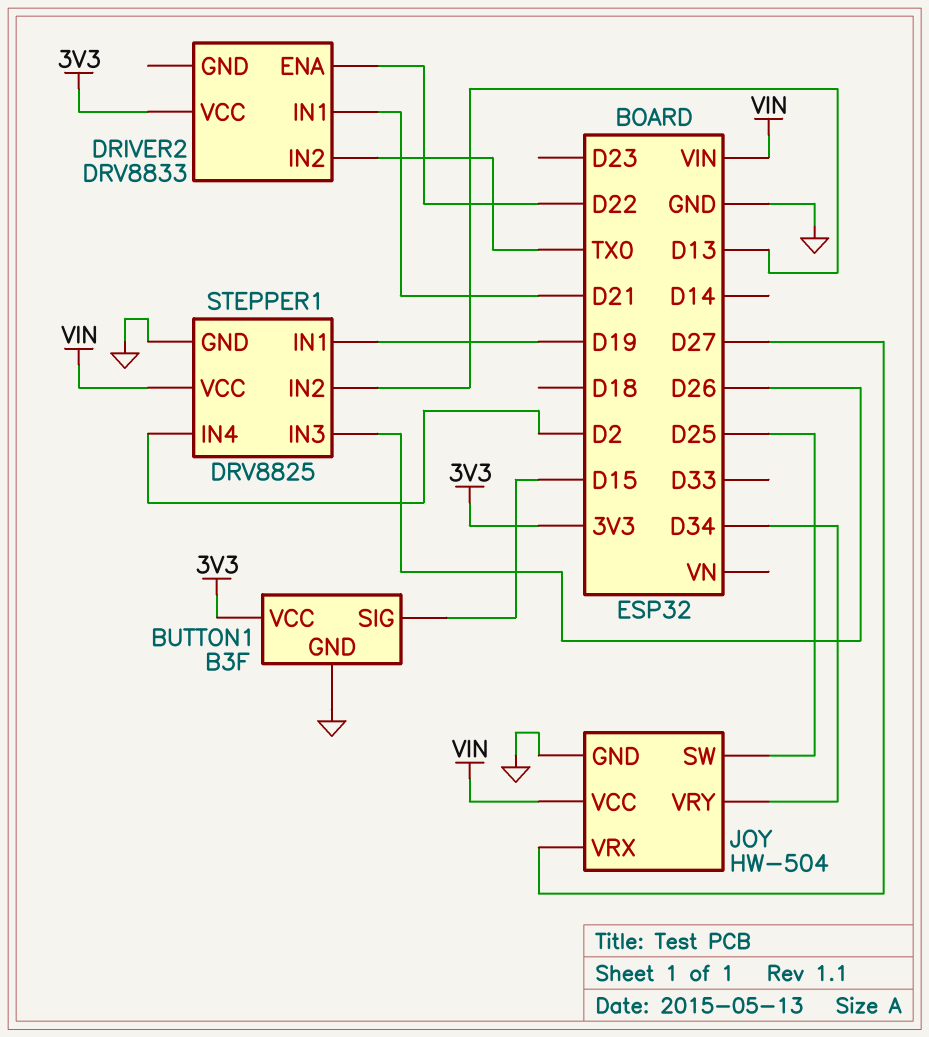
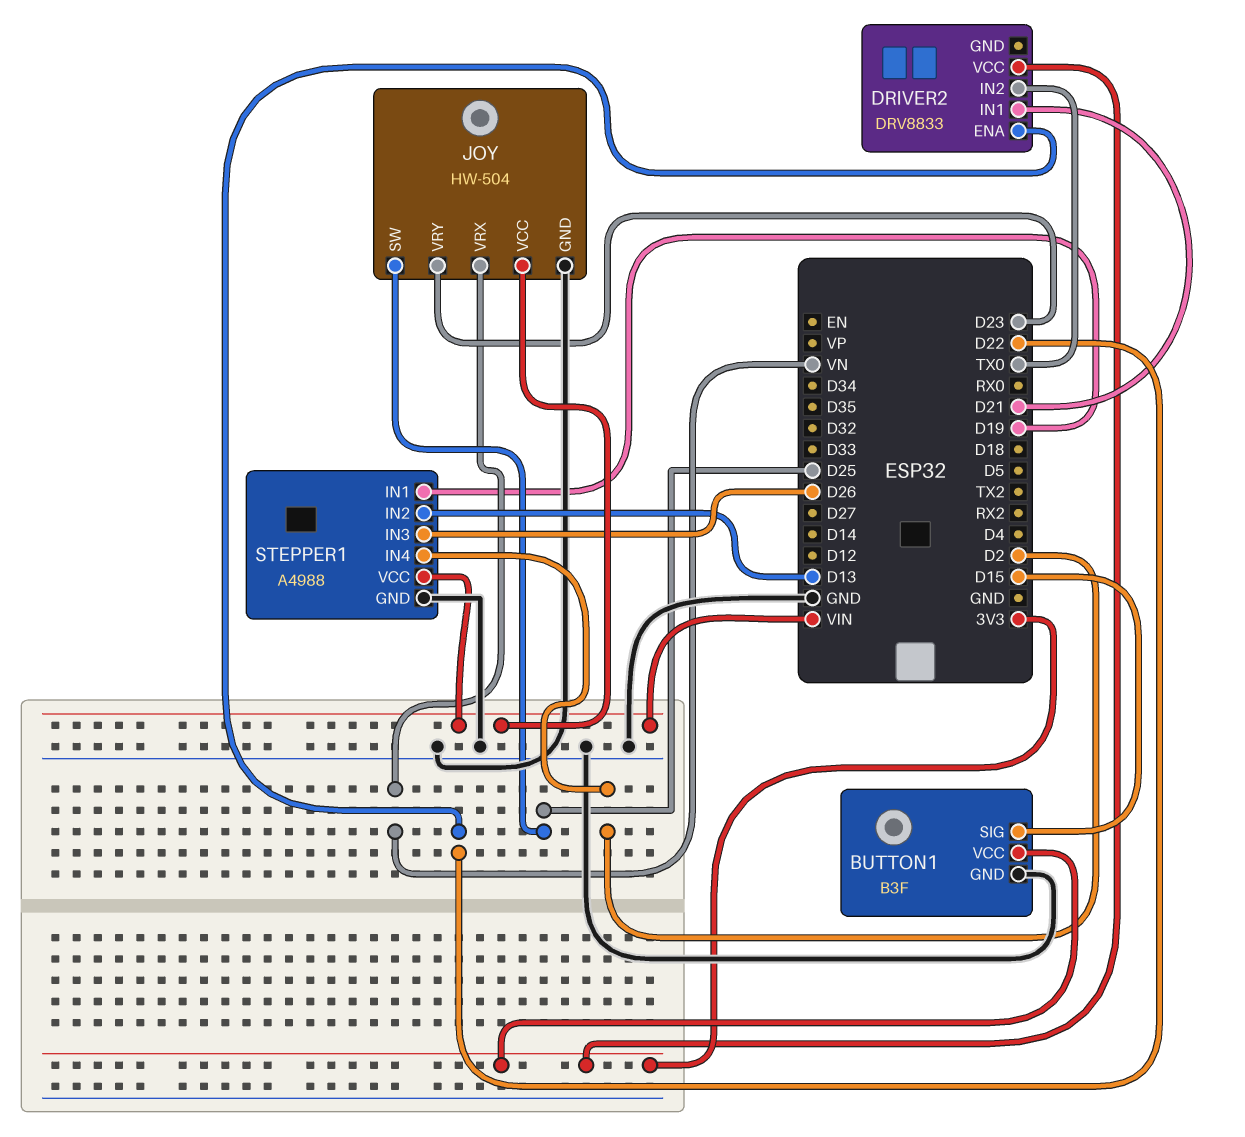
JOY pin VRX: D27 -> VN
JOY pin VRY: D34 -> D23
STEPPER1: DRV8825 -> A4988

